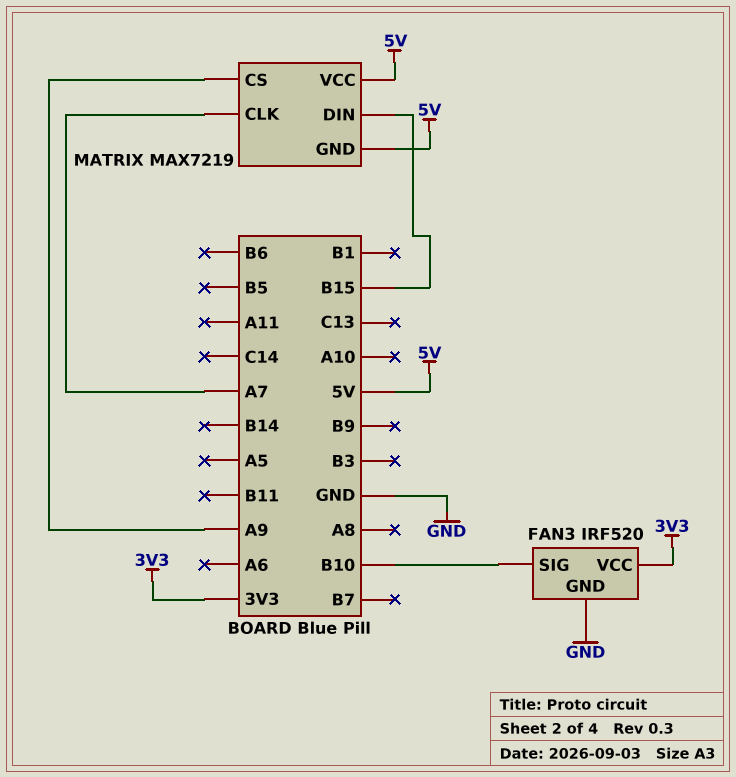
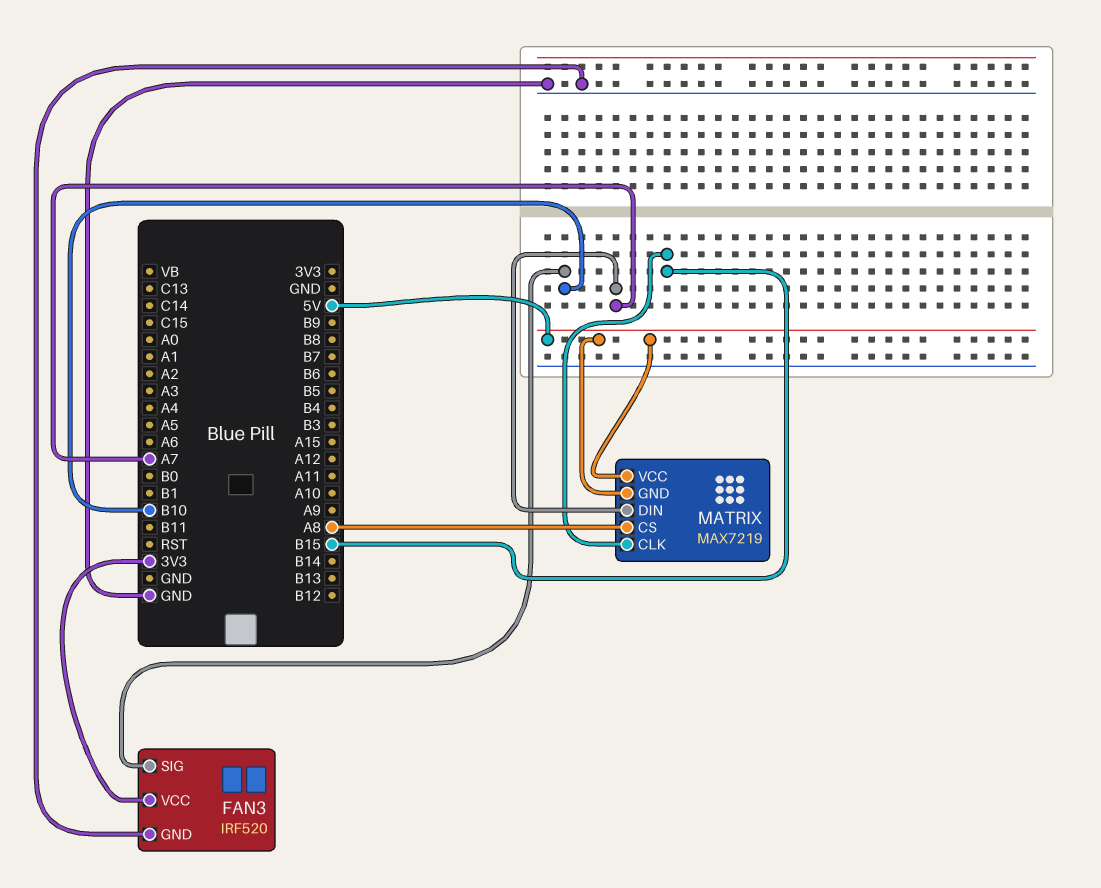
MATRIX pin CLK: A7 -> B15
MATRIX pin CS: A9 -> A8
MATRIX pin DIN: B15 -> A7

